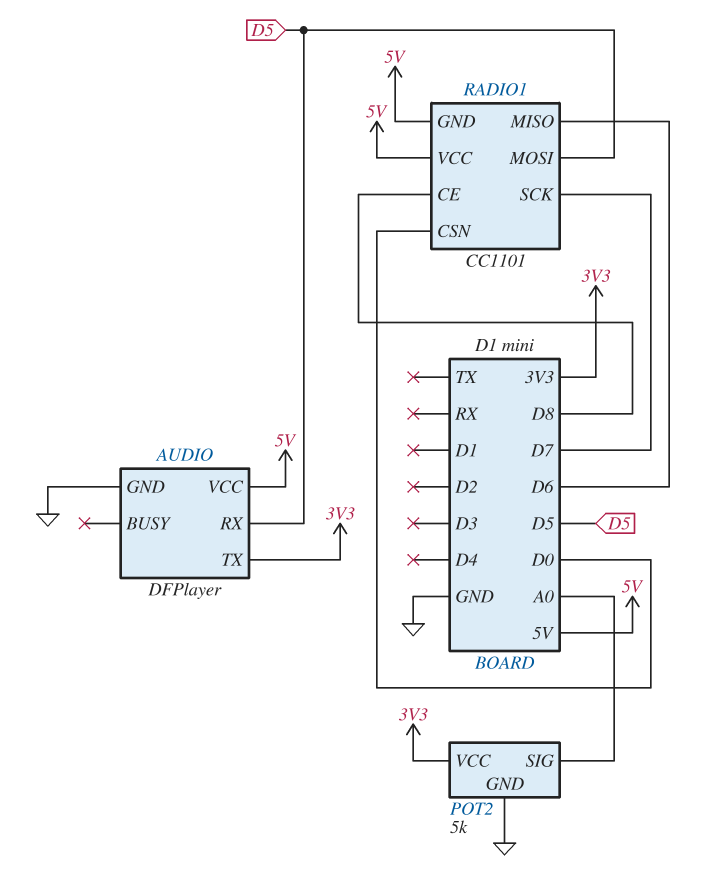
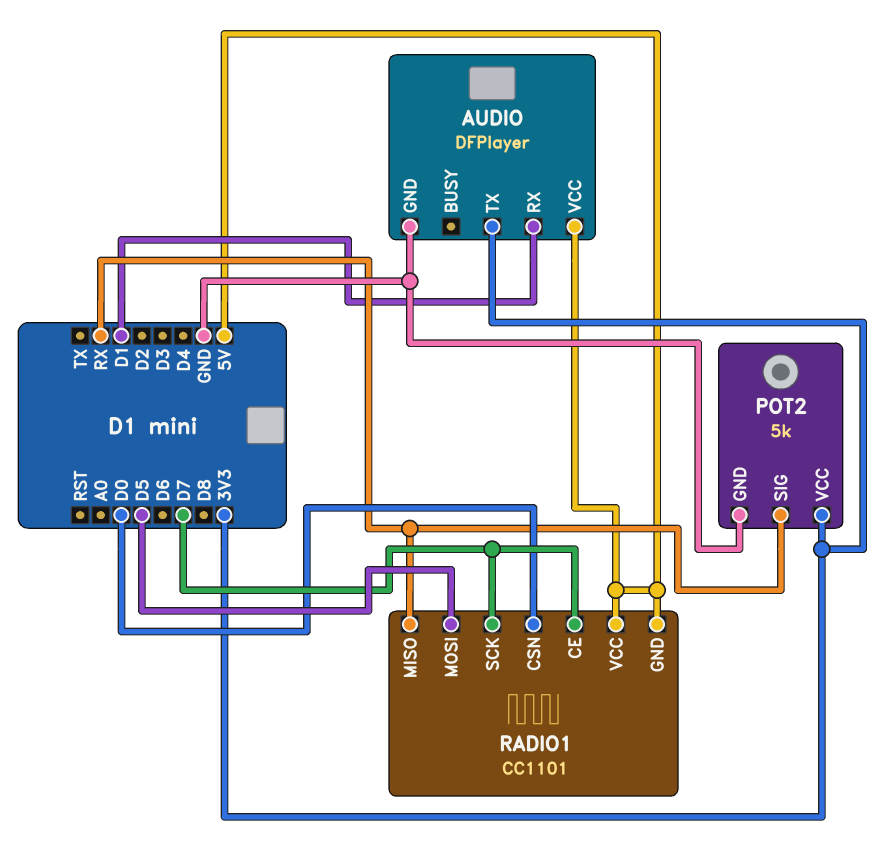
AUDIO pin RX: D5 -> D1
POT2 pin SIG: A0 -> RX
RADIO1 pin CE: D8 -> D7
RADIO1 pin MISO: D6 -> RX

